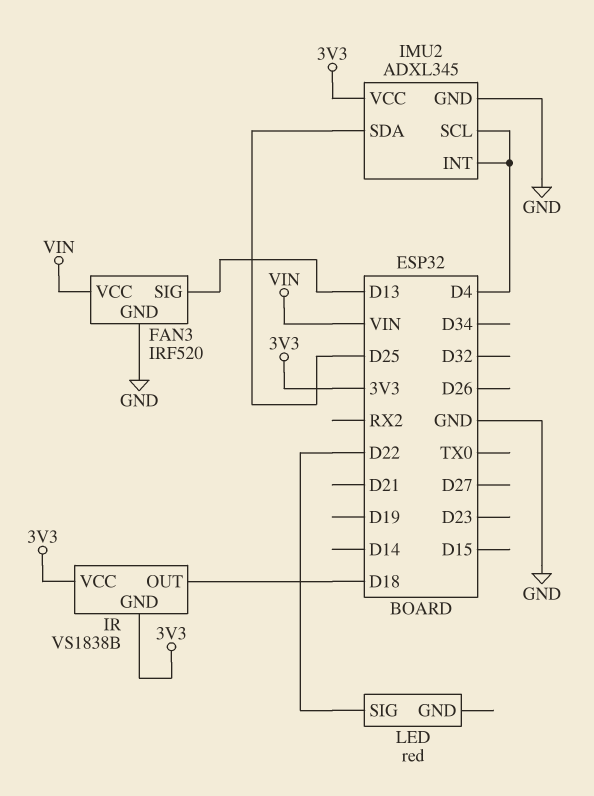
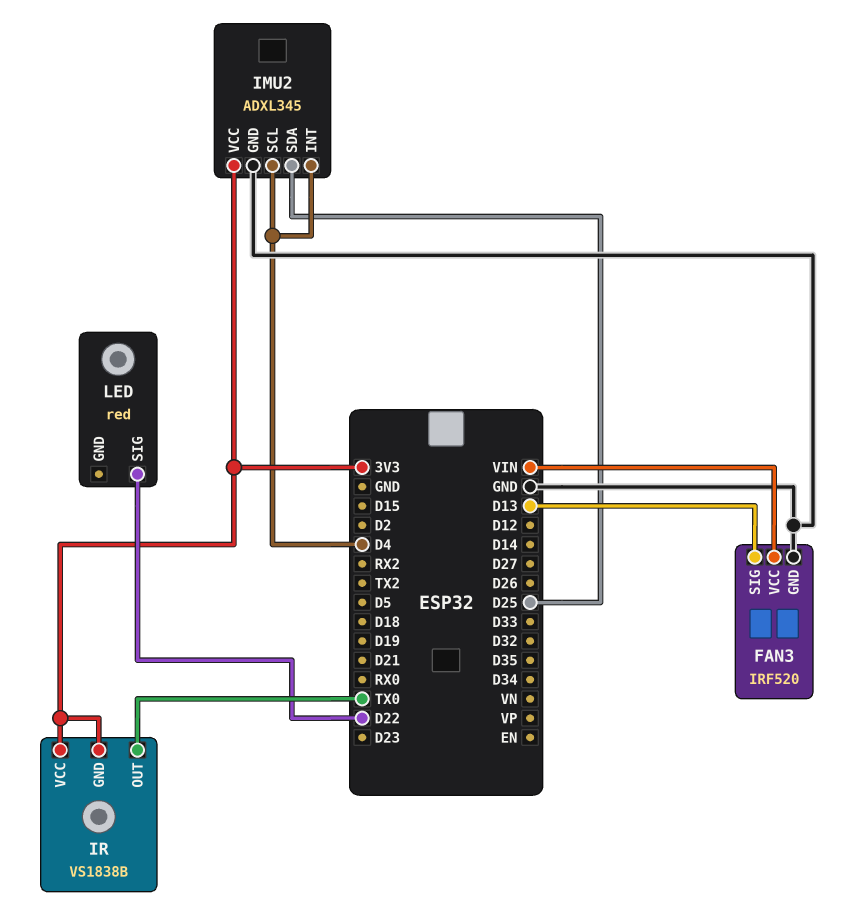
IR pin OUT: D18 -> TX0

